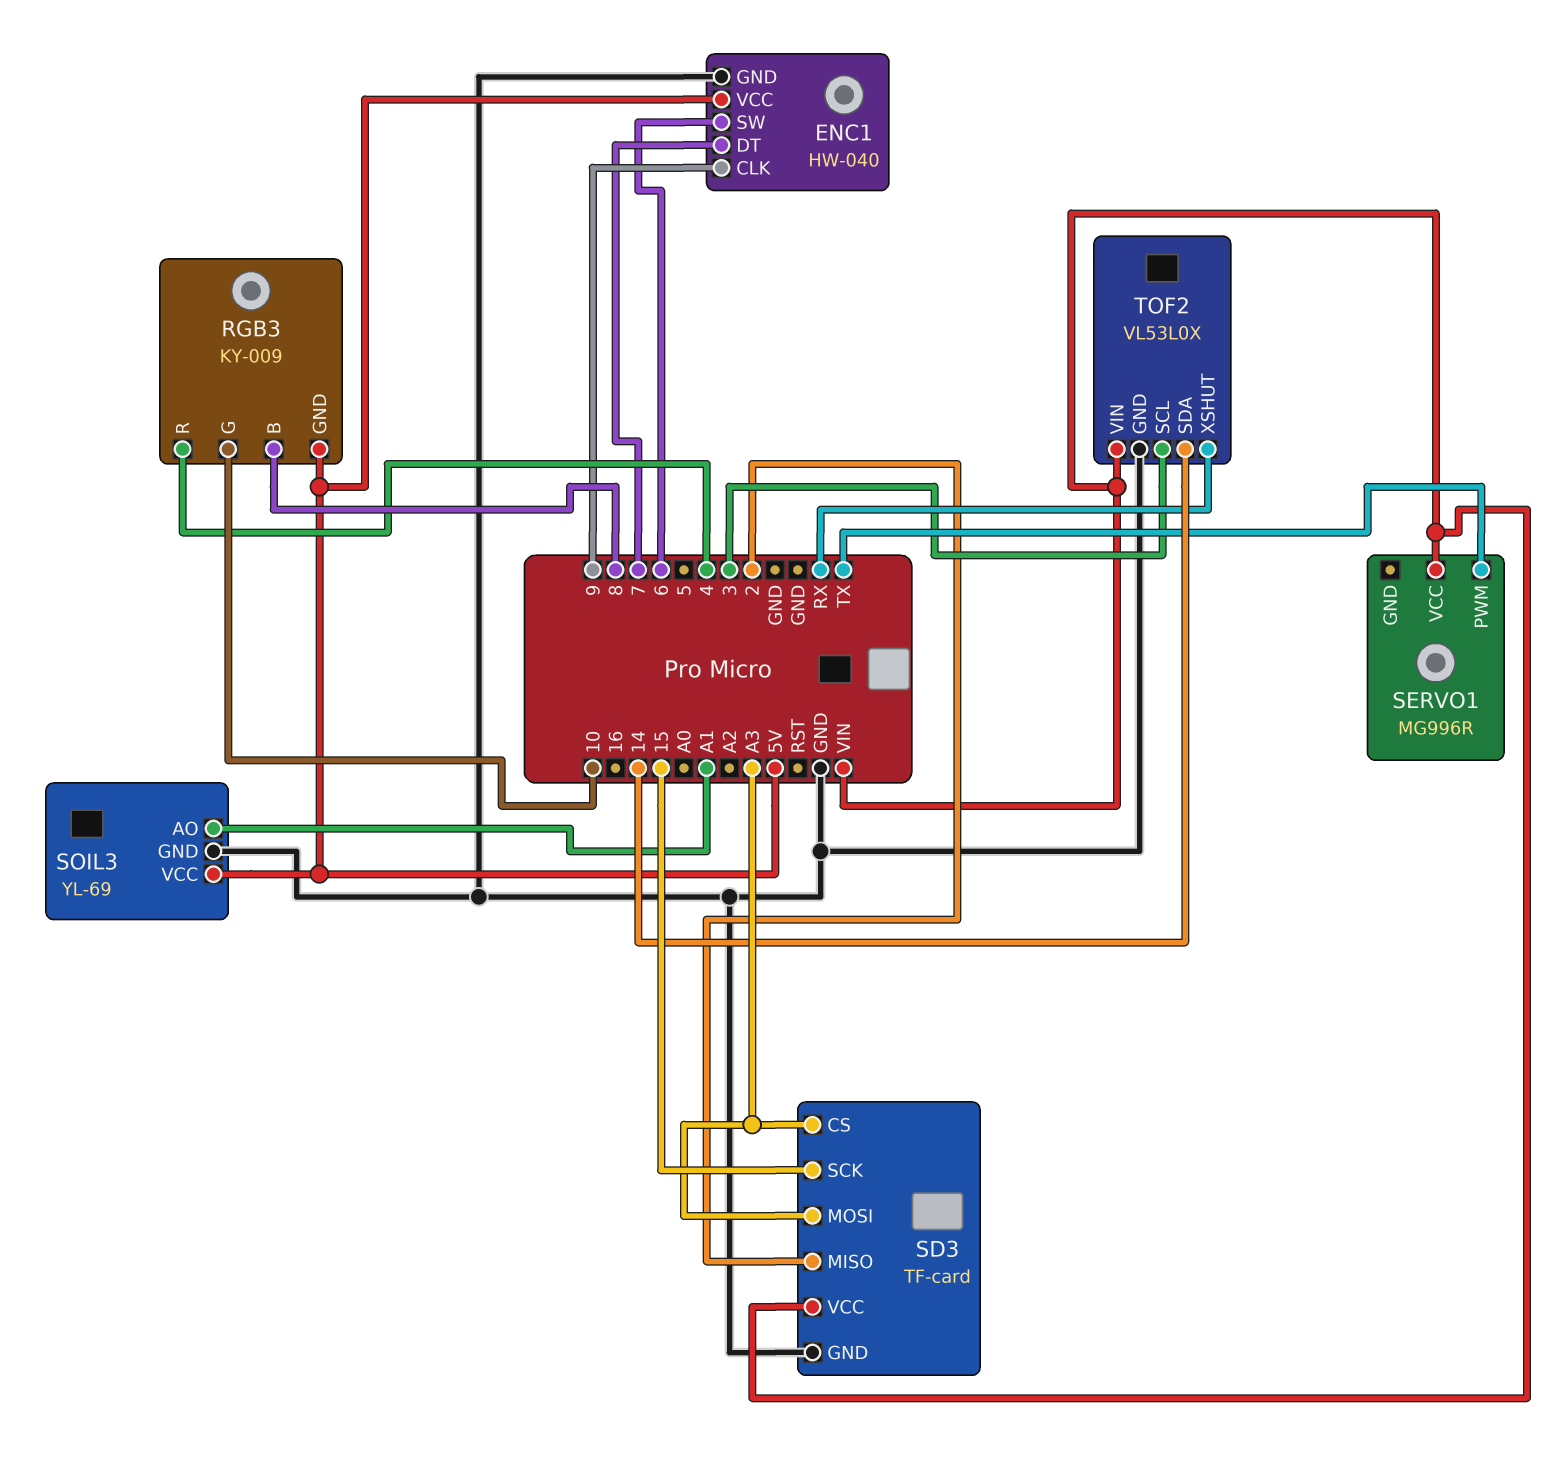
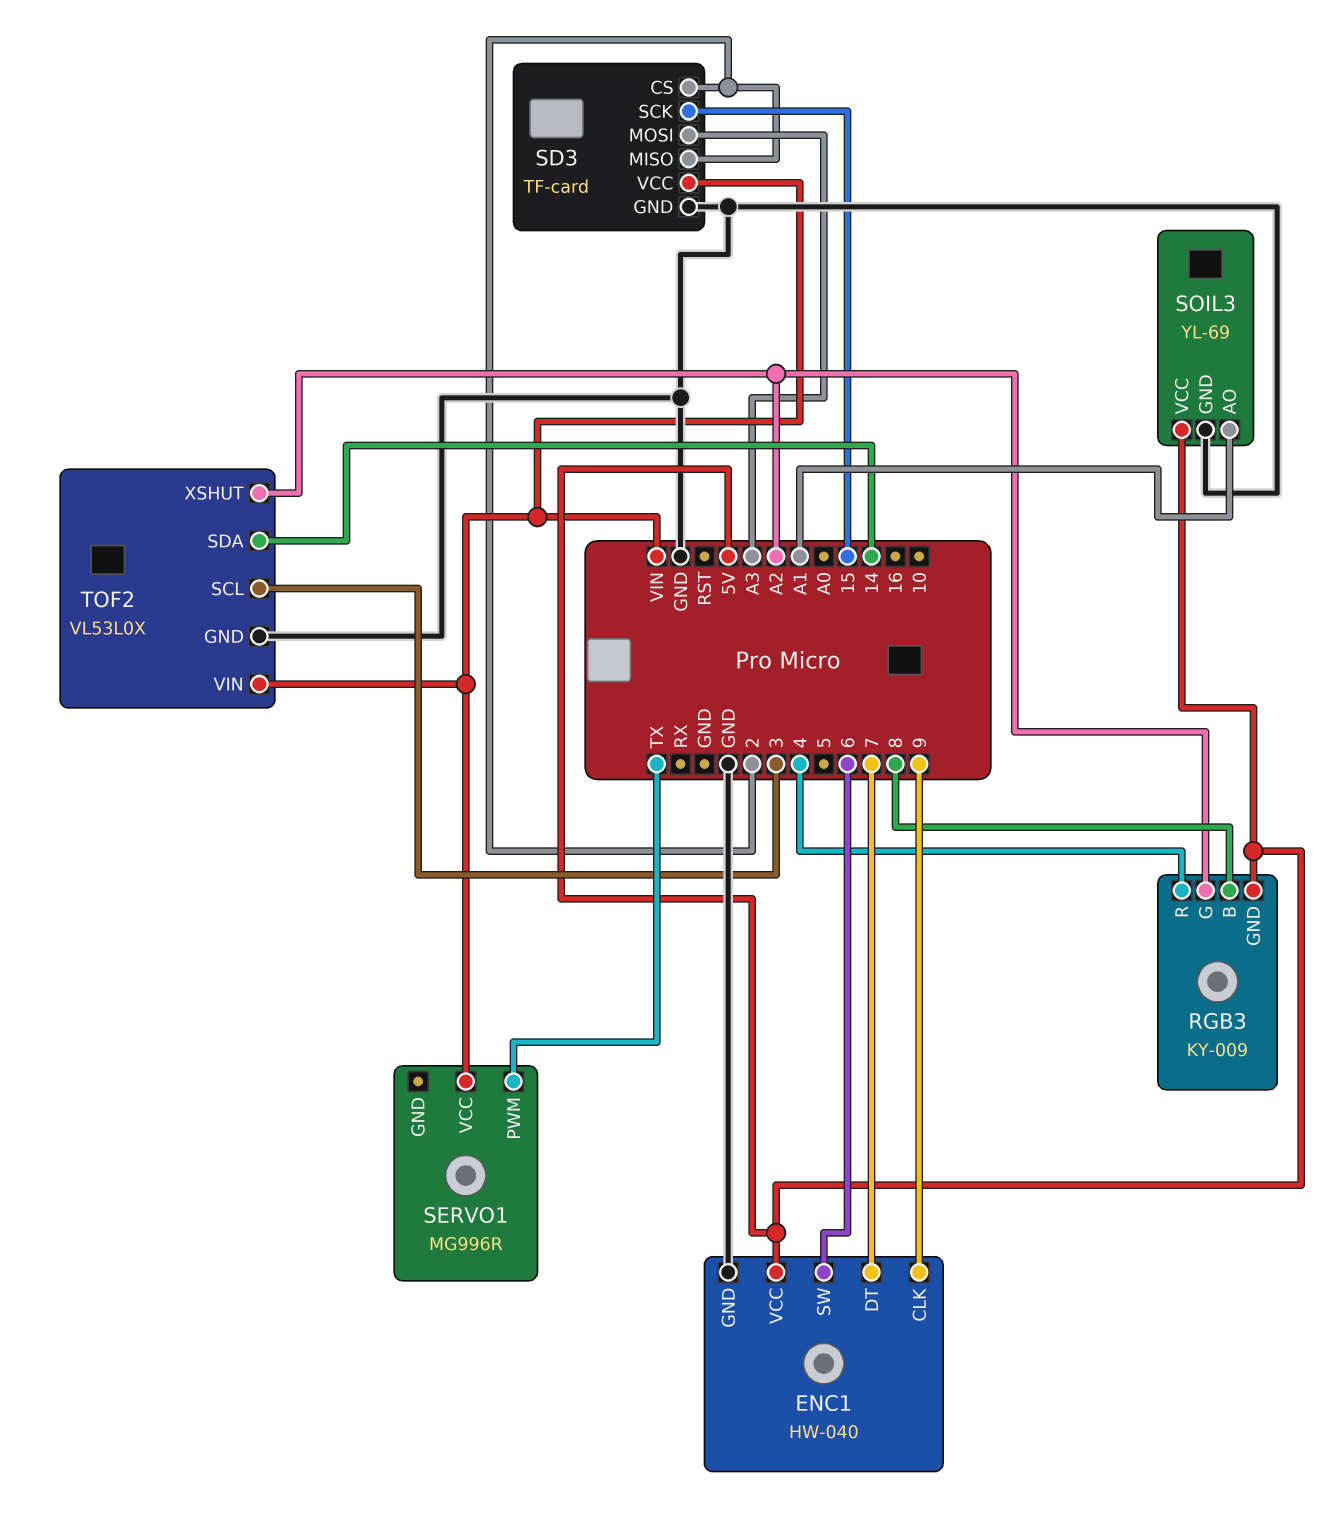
RGB3 pin G: 10 -> A2
SD3 pin CS: A3 -> 2
TOF2 pin XSHUT: RX -> A2

